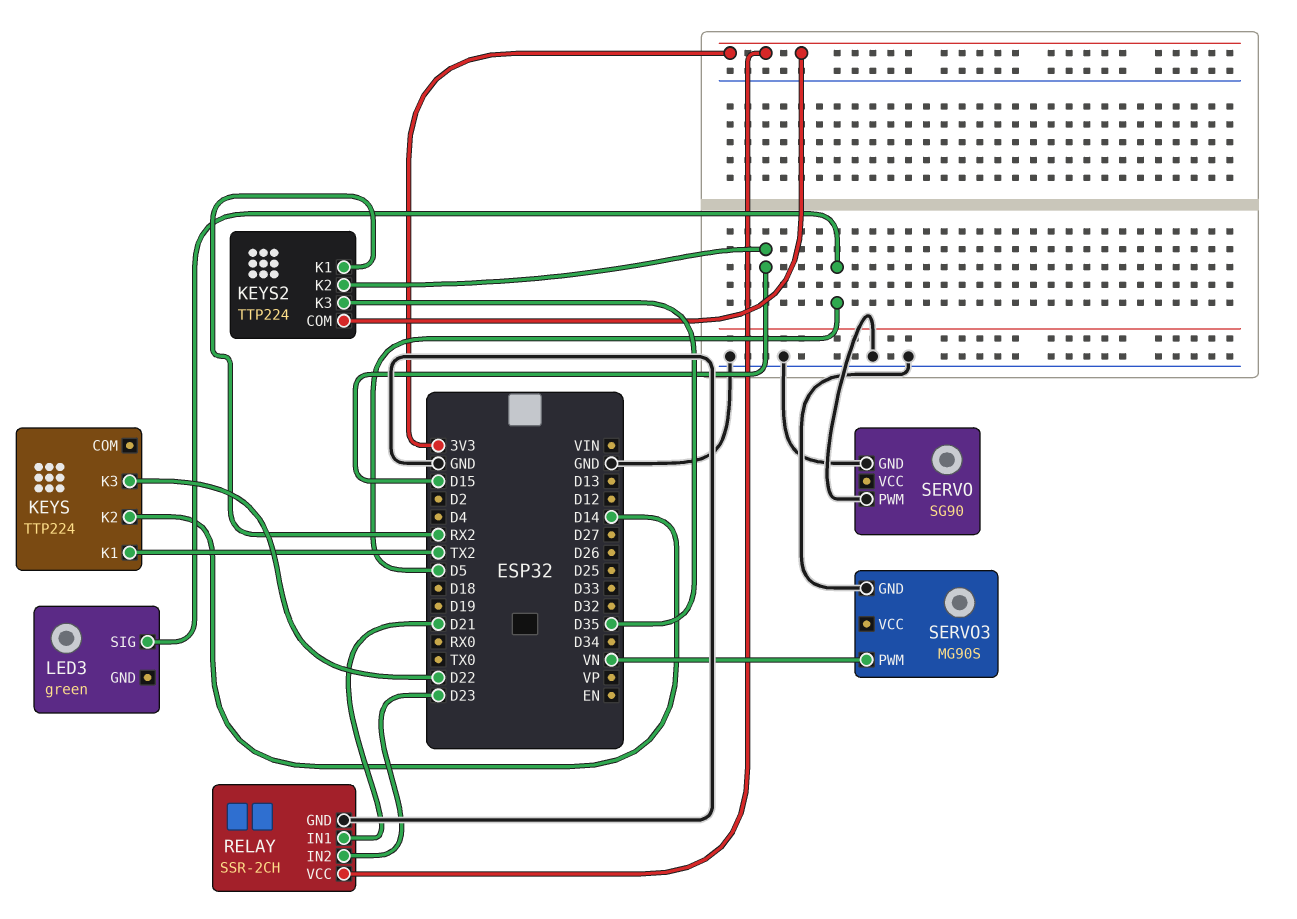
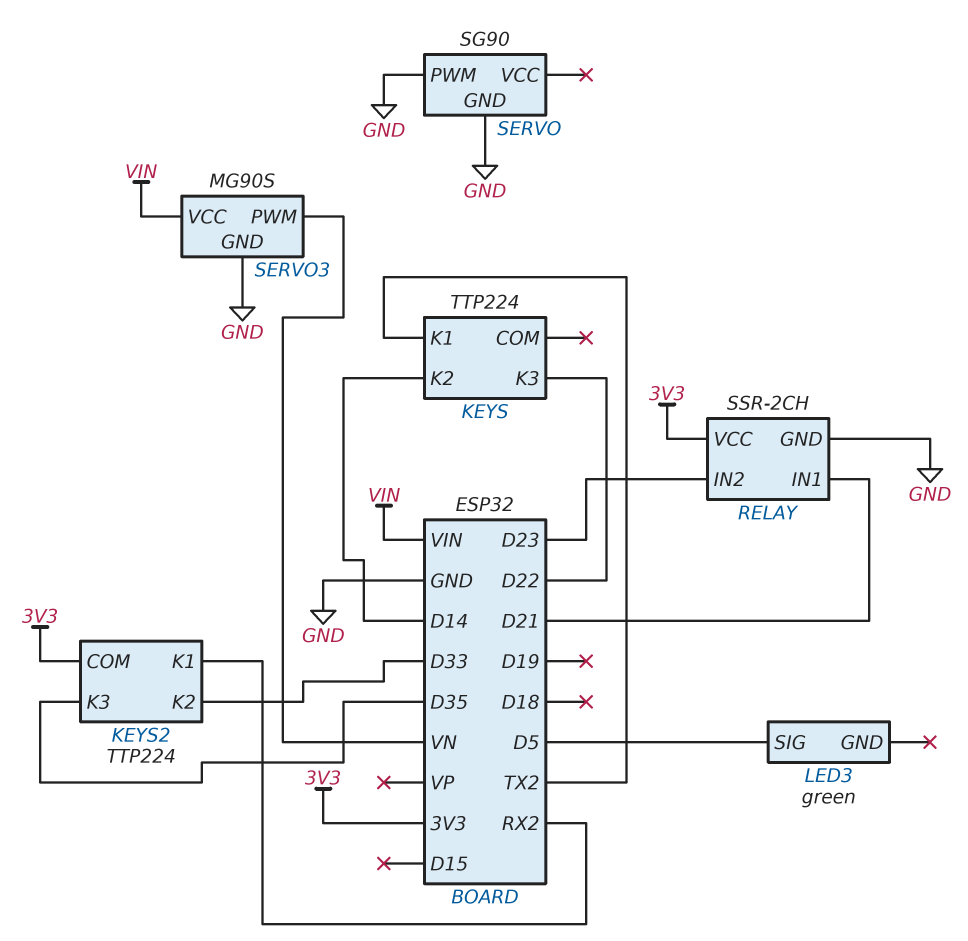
KEYS2 pin K2: D15 -> D33
SERVO3 pin VCC: none -> VIN

